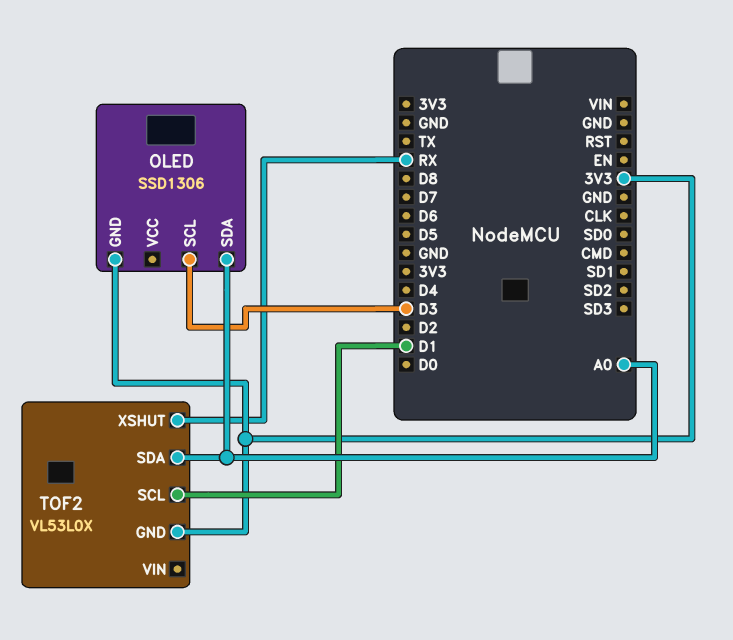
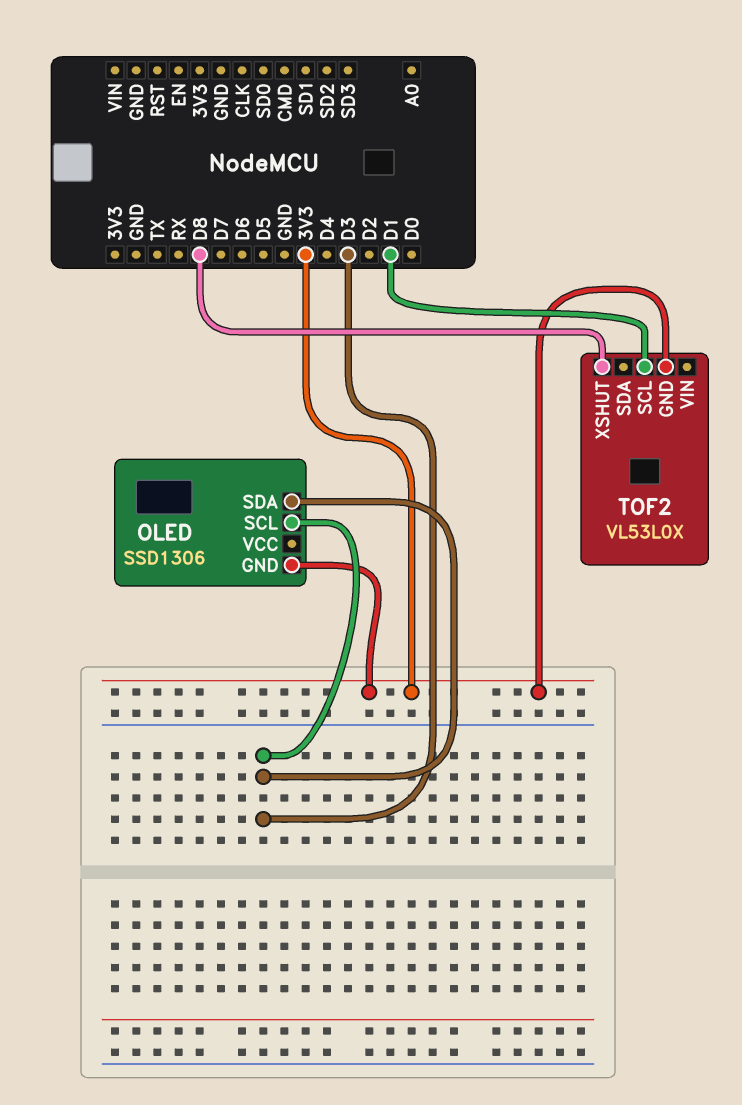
OLED pin SDA: A0 -> D3
TOF2 pin SDA: A0 -> none
TOF2 pin XSHUT: RX -> D8

